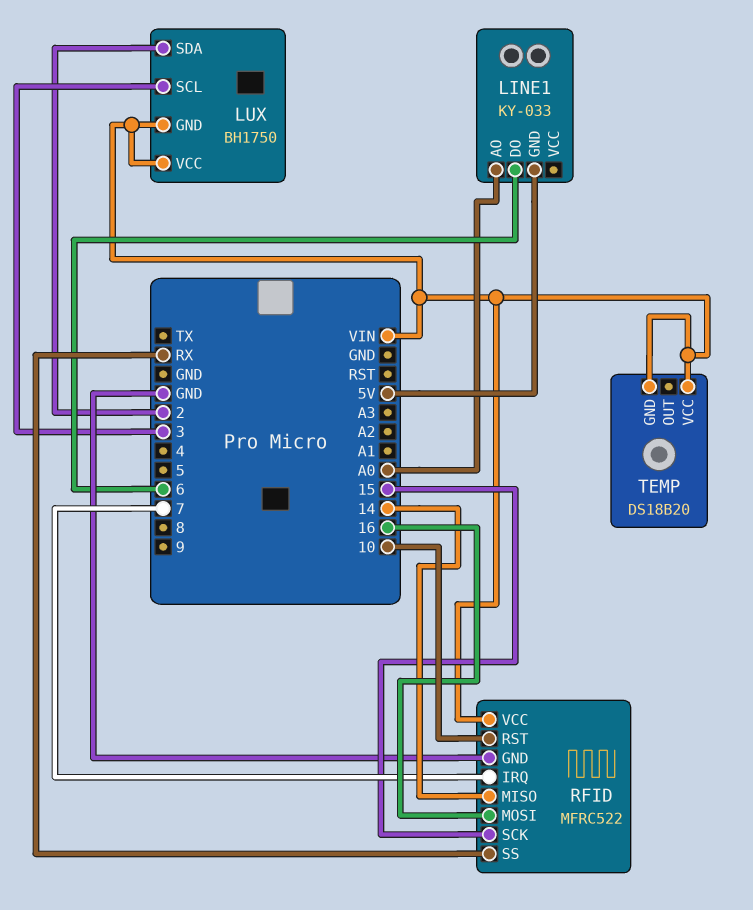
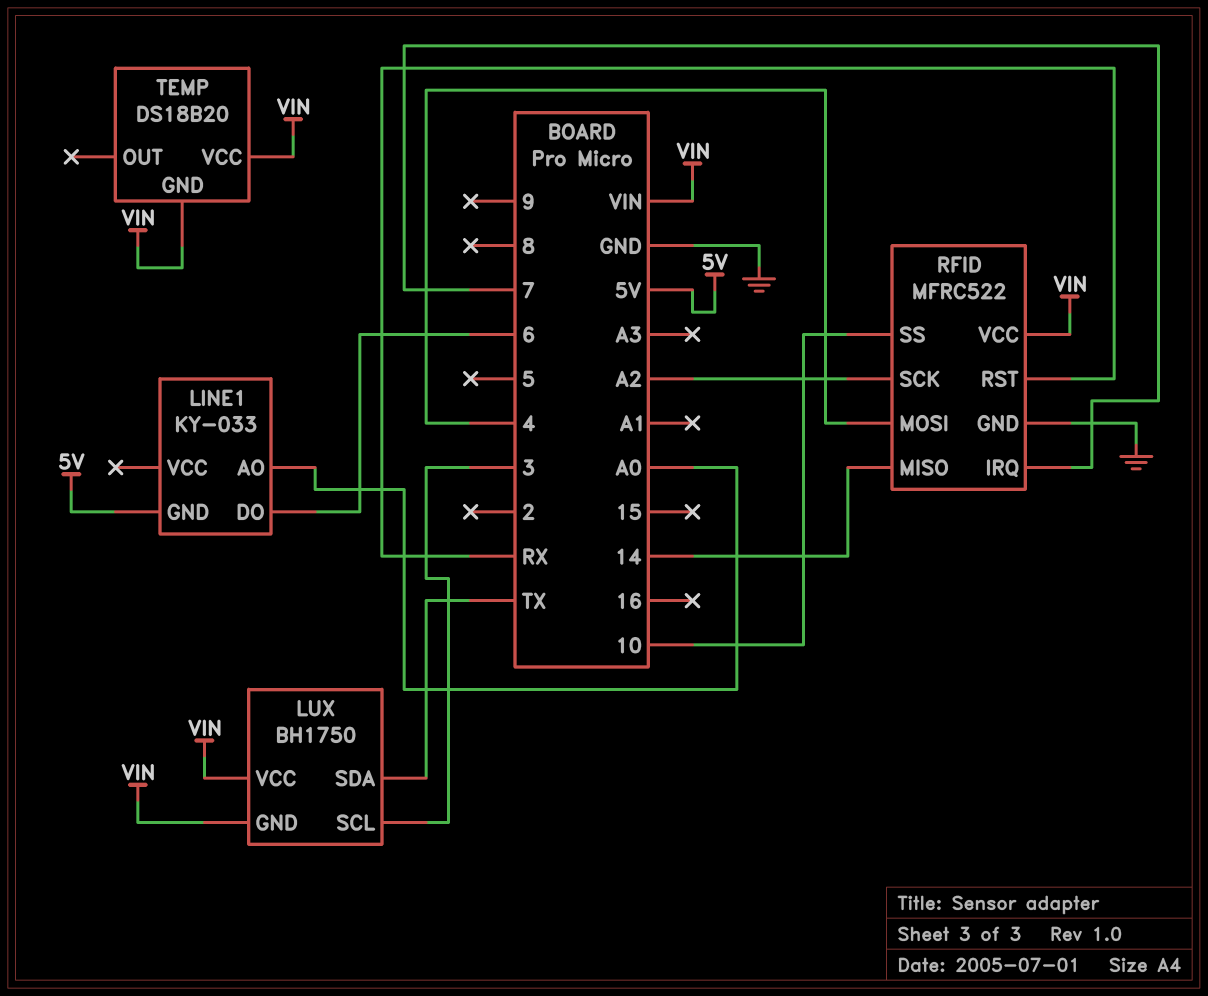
LUX pin SDA: 2 -> TX
RFID pin MOSI: 16 -> 4
RFID pin RST: 10 -> RX
RFID pin SCK: 15 -> A2
RFID pin SS: RX -> 10

